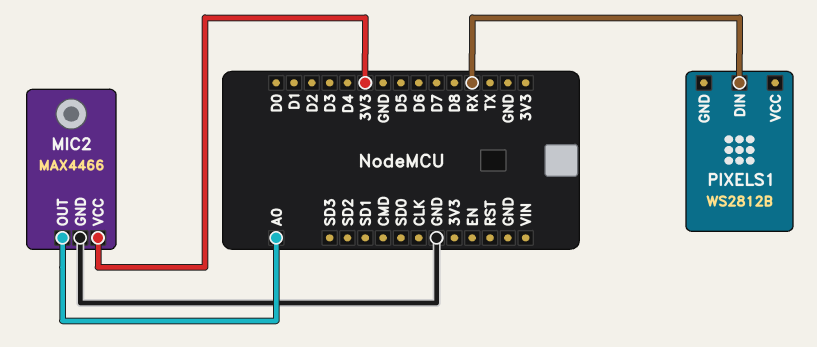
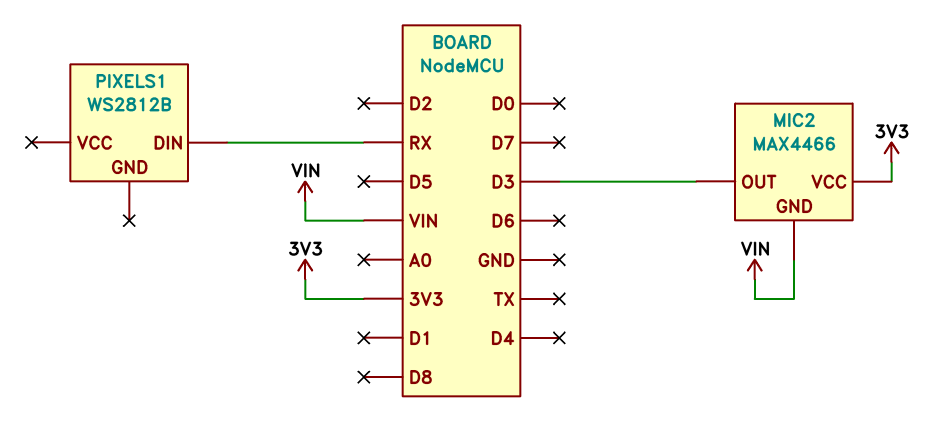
MIC2 pin GND: GND -> VIN
MIC2 pin OUT: A0 -> D3

